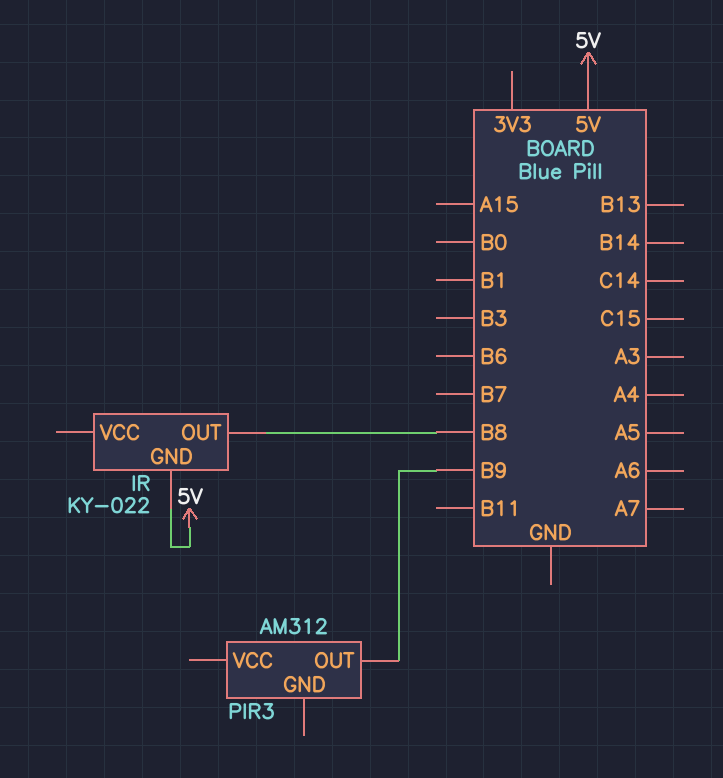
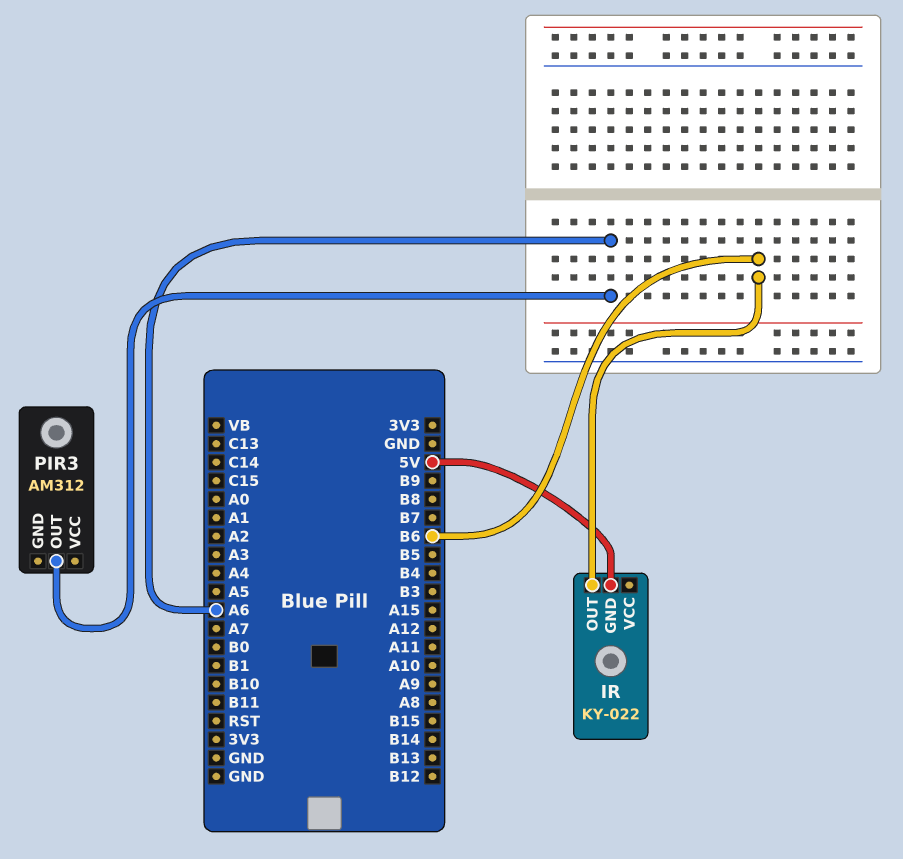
IR pin OUT: B8 -> B6
PIR3 pin OUT: B9 -> A6

